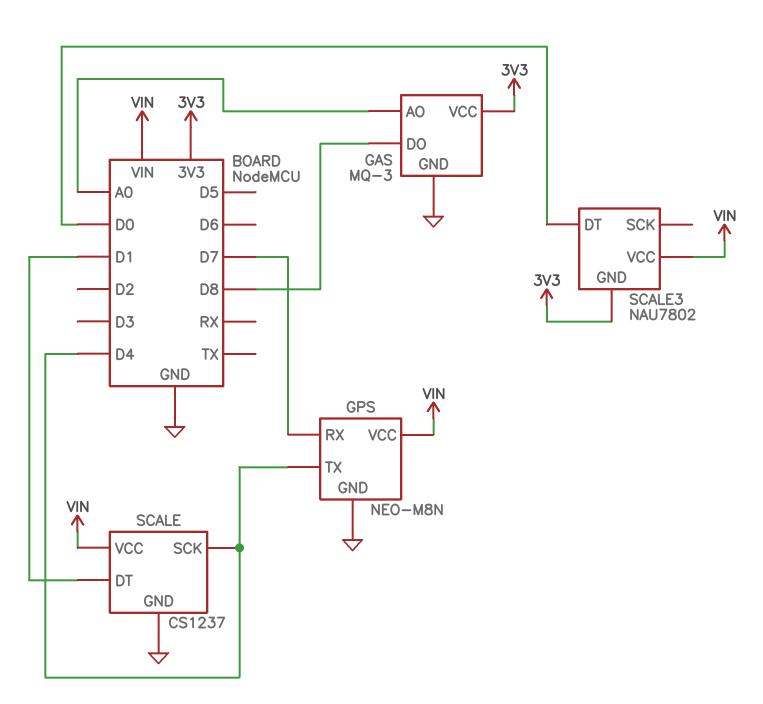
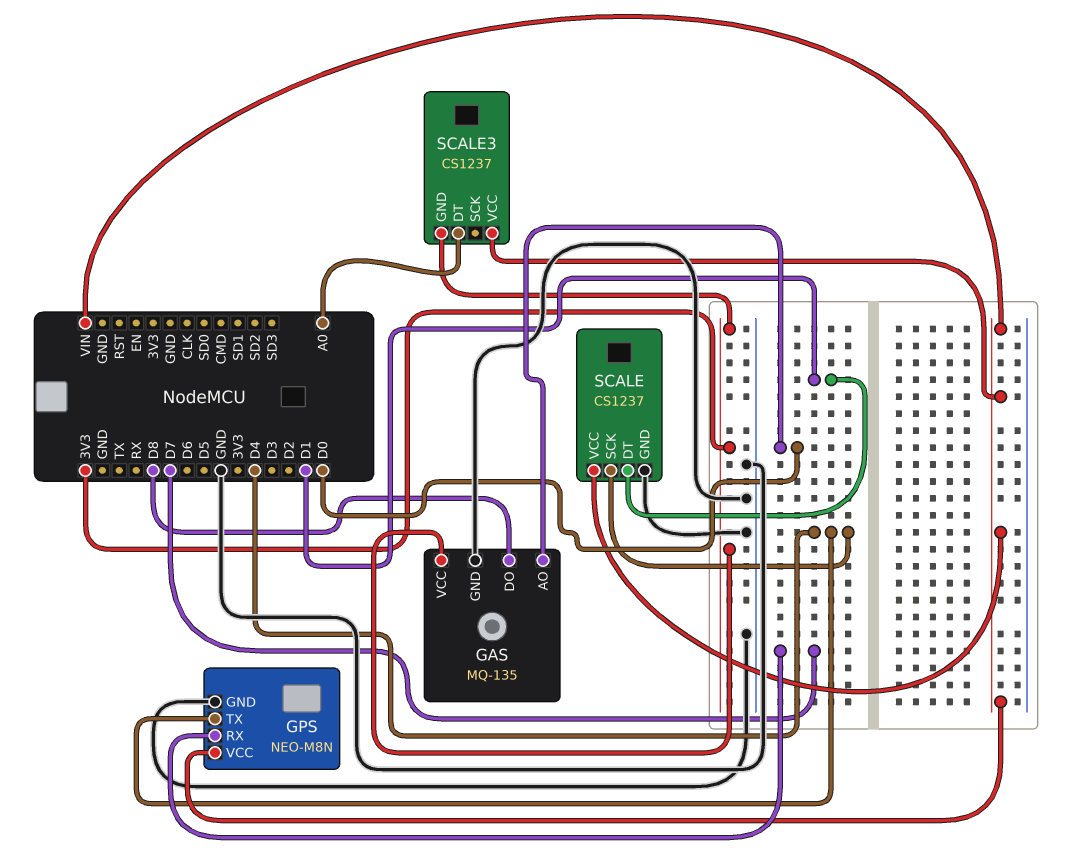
GAS: MQ-3 -> MQ-135
GAS pin AO: A0 -> D0
SCALE3: NAU7802 -> CS1237
SCALE3 pin DT: D0 -> A0

